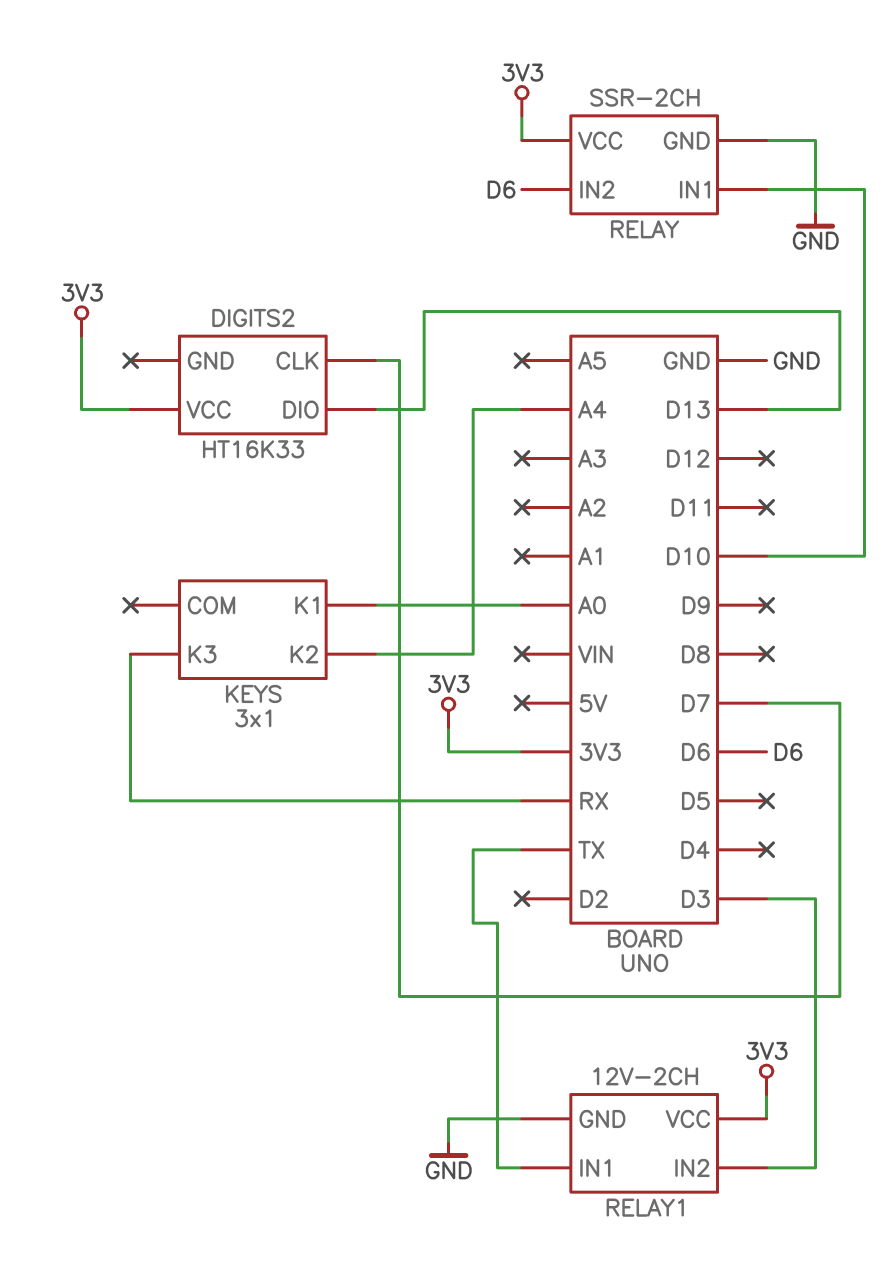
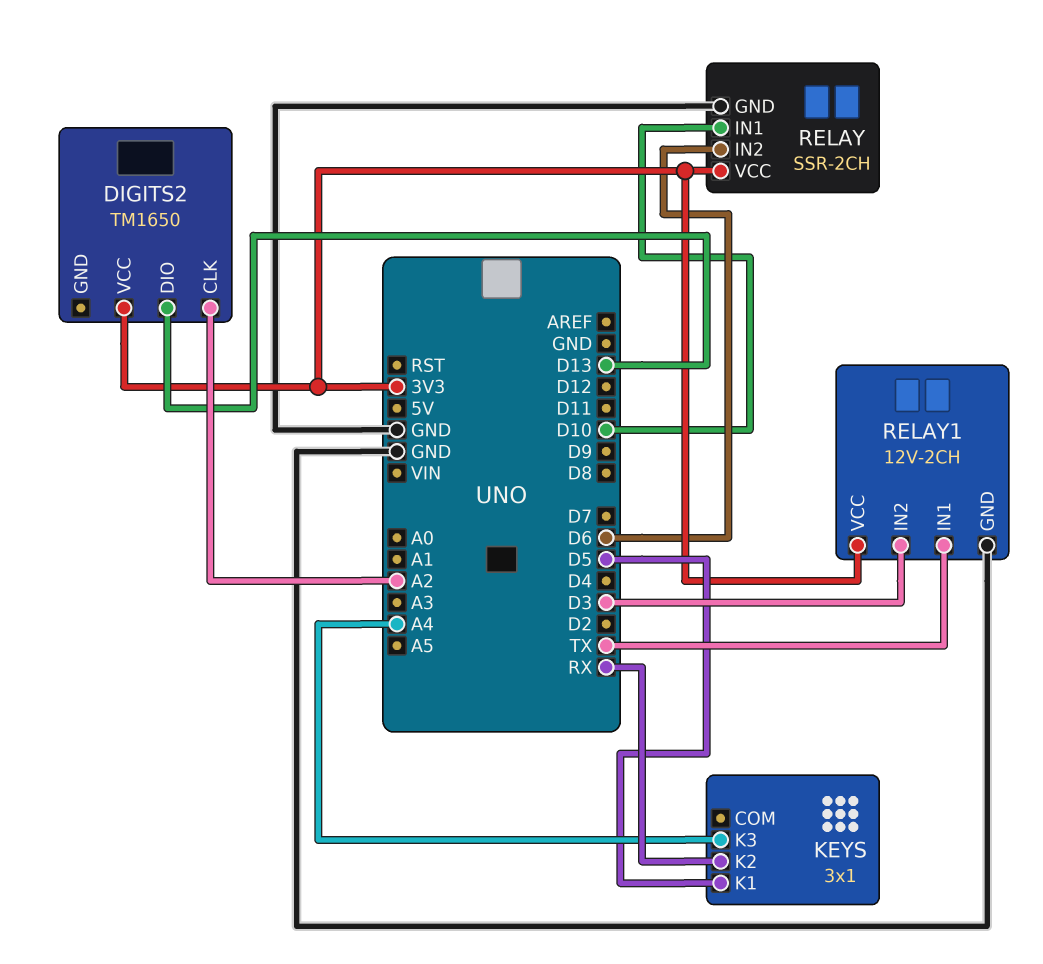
DIGITS2: HT16K33 -> TM1650
DIGITS2 pin CLK: D7 -> A2
KEYS pin K1: A0 -> D5
KEYS pin K2: A4 -> RX
KEYS pin K3: RX -> A4

